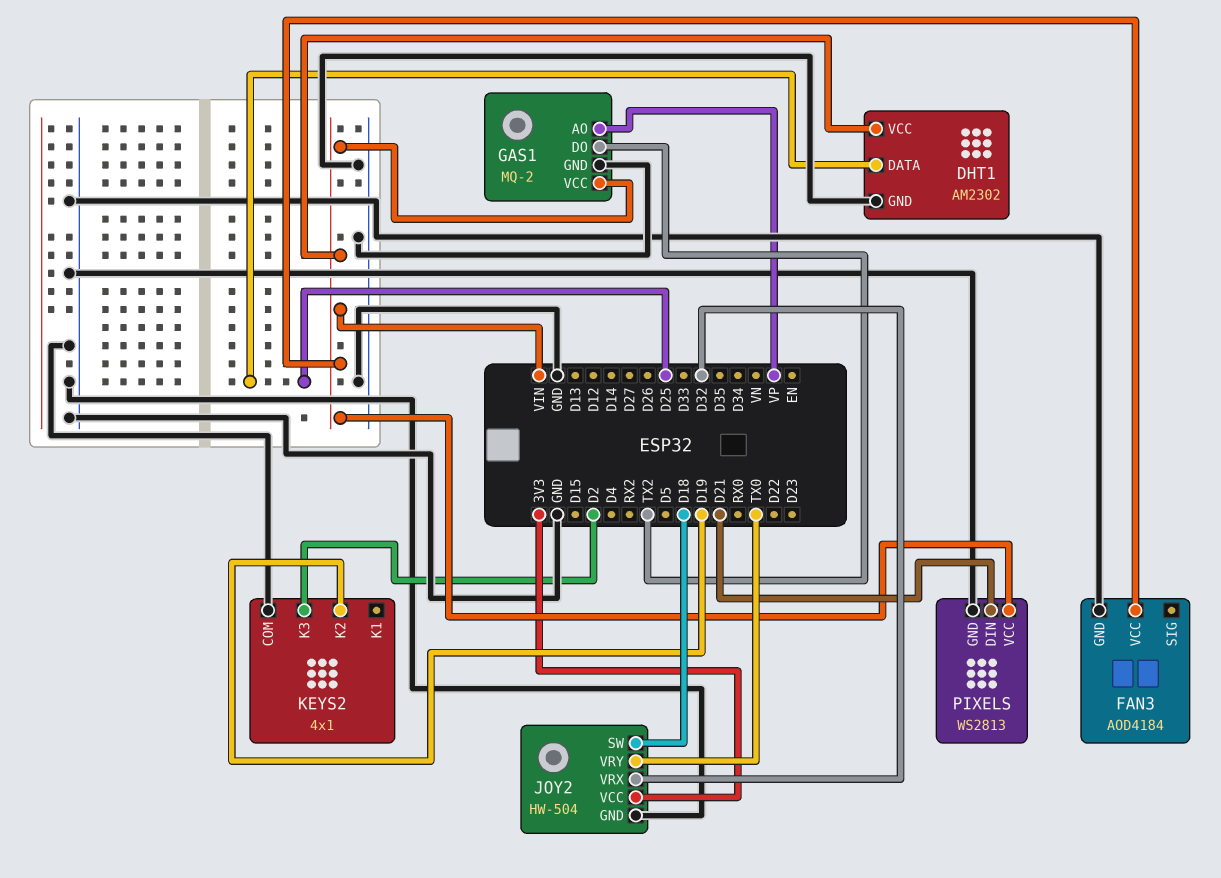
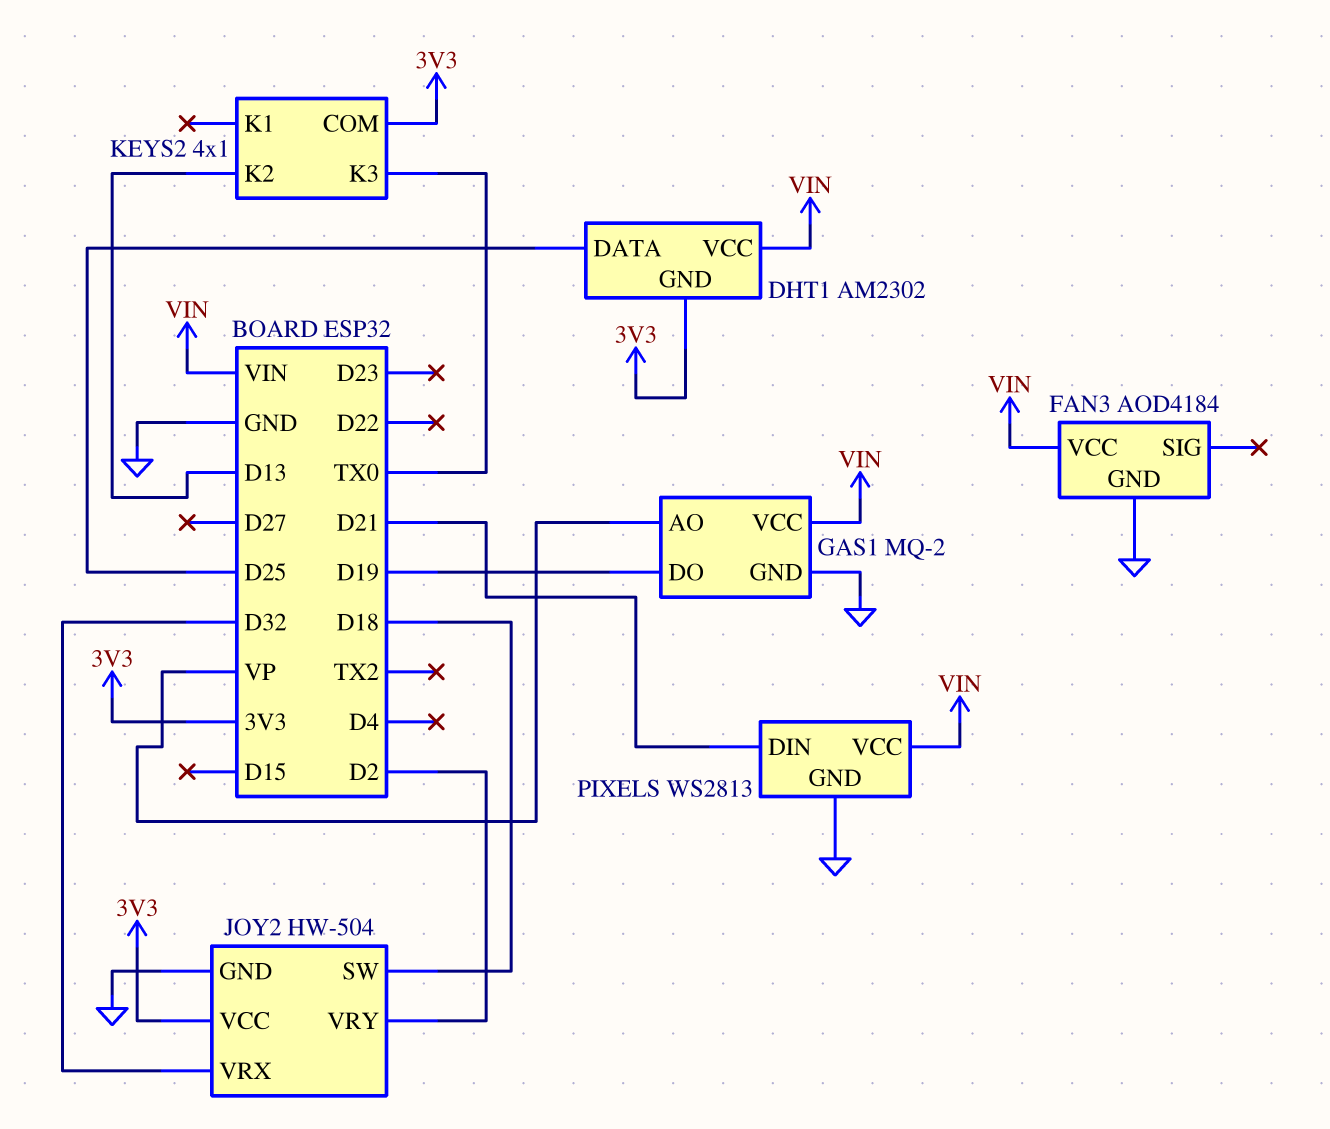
DHT1 pin GND: GND -> 3V3
GAS1 pin DO: TX2 -> D19
JOY2 pin VRY: TX0 -> D2
KEYS2 pin COM: GND -> 3V3
KEYS2 pin K2: D19 -> D13
KEYS2 pin K3: D2 -> TX0

